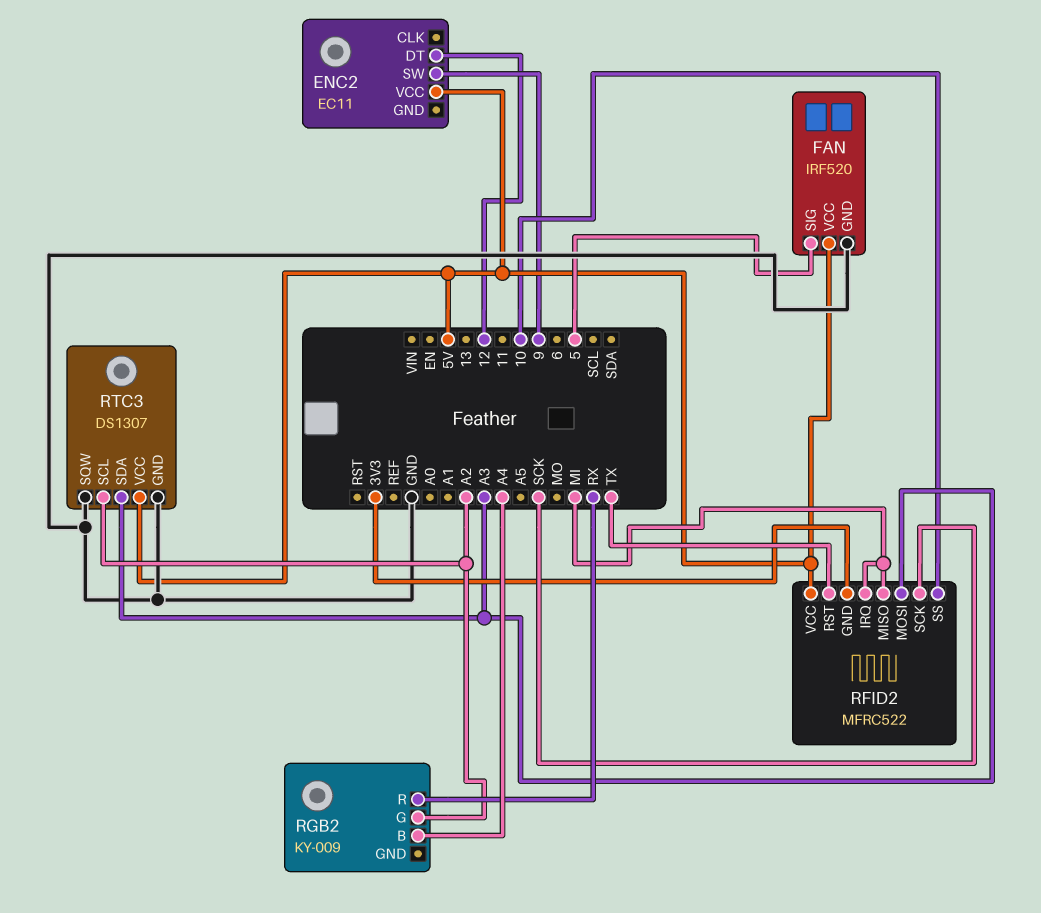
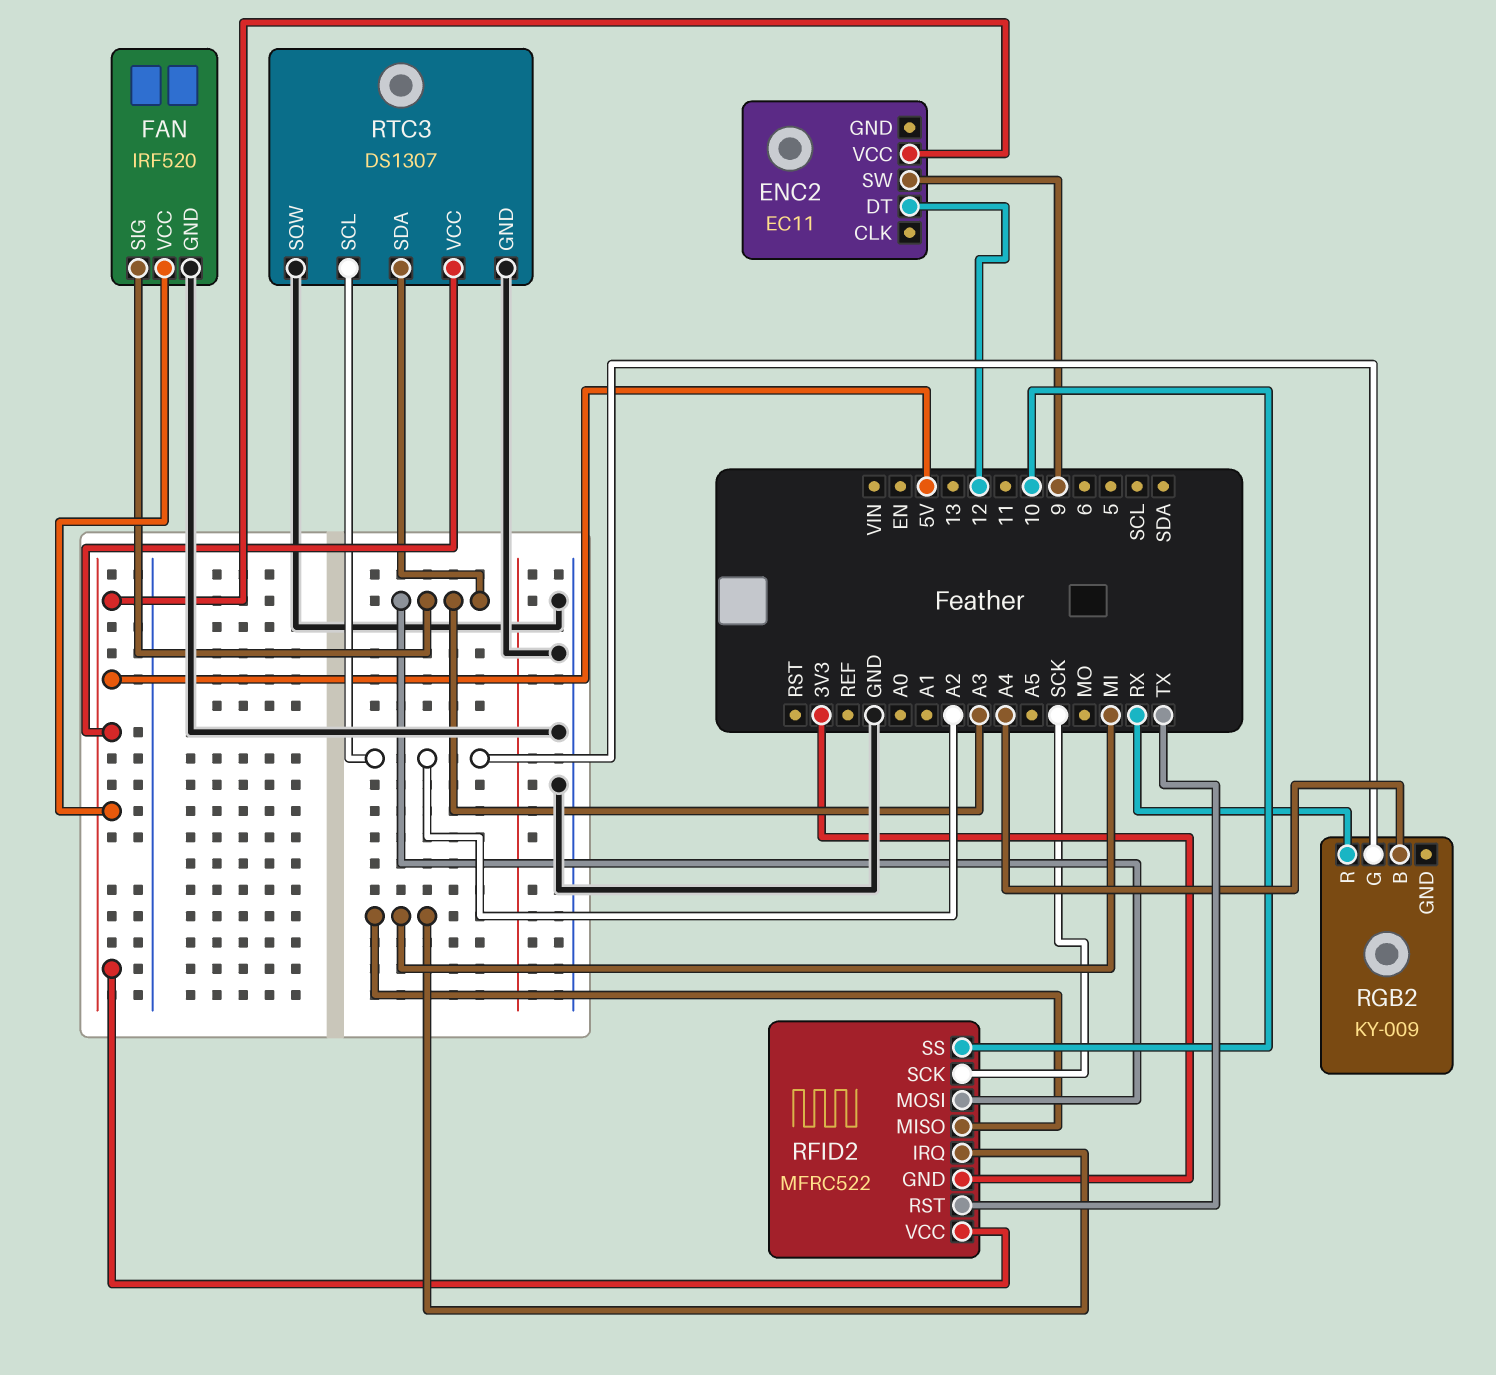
FAN pin SIG: 5 -> A3

